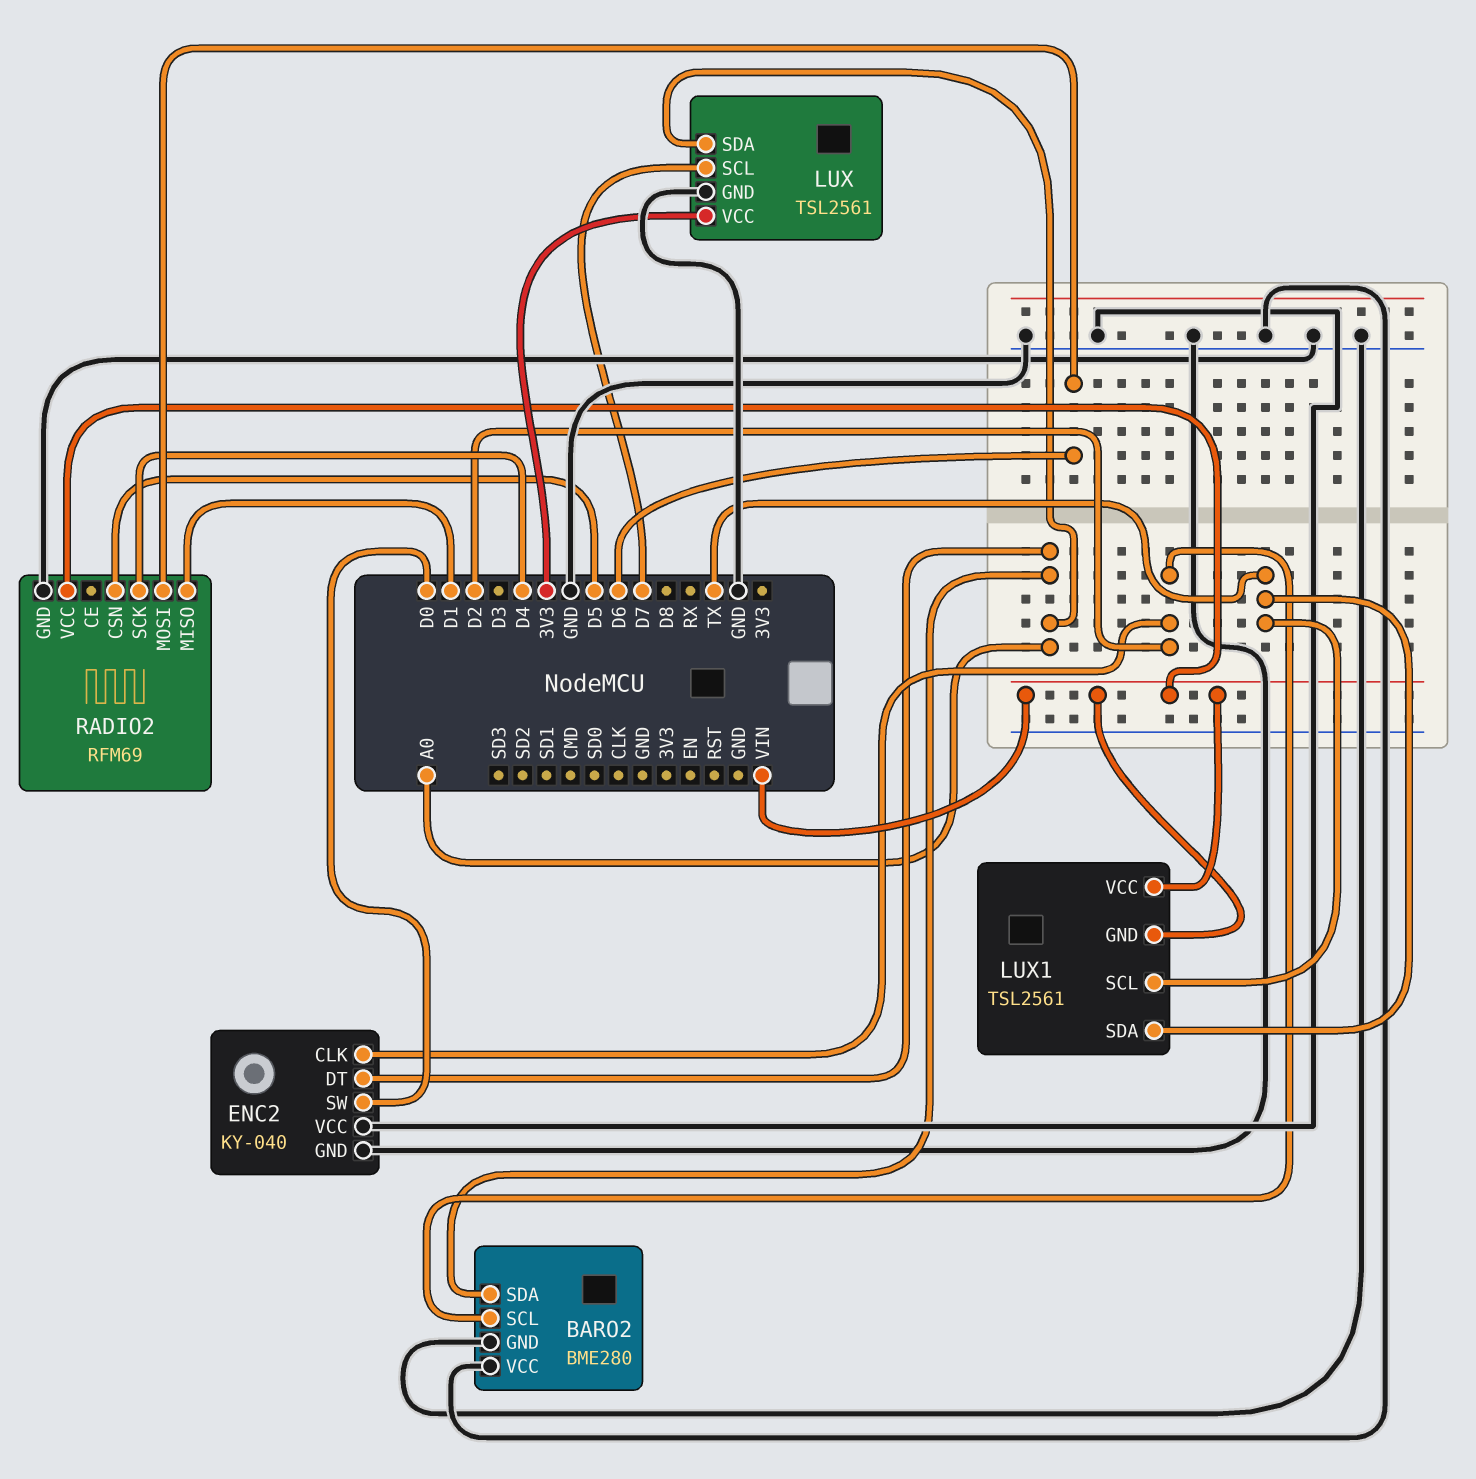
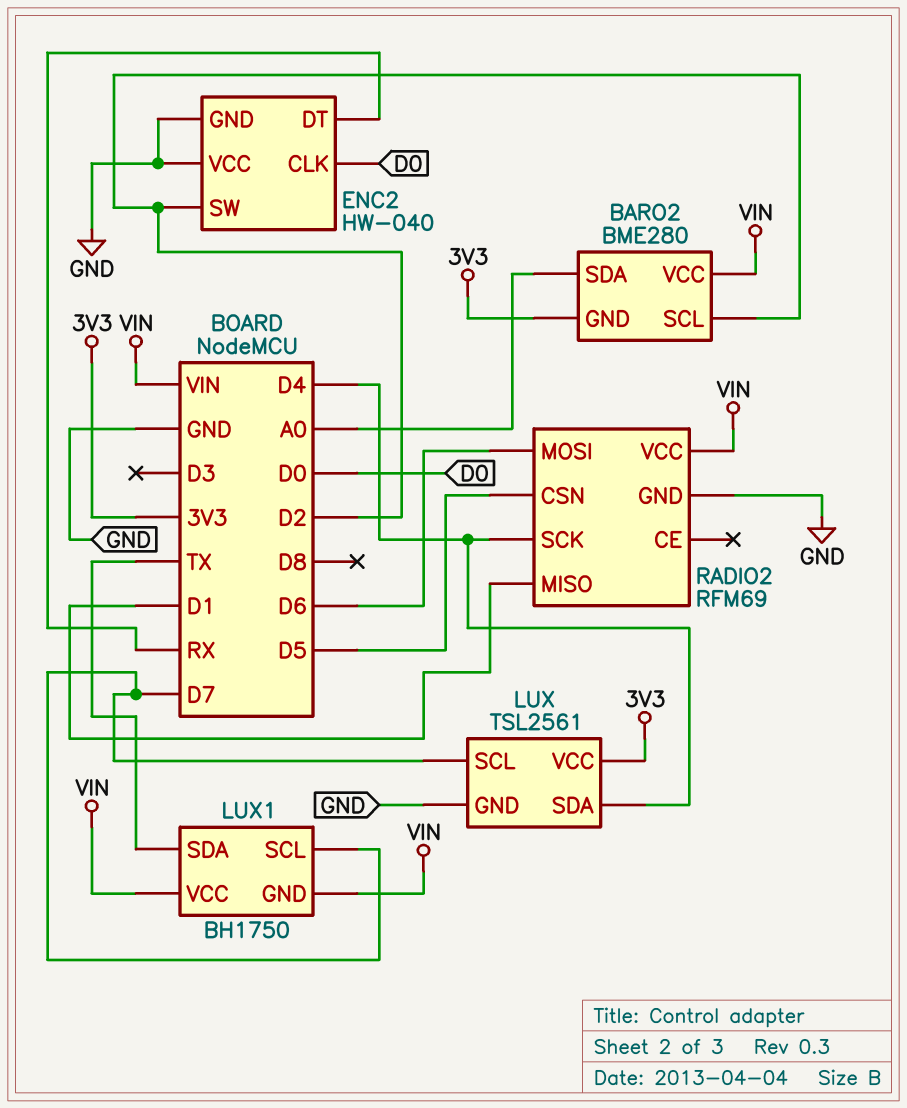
BARO2 pin GND: GND -> 3V3
BARO2 pin VCC: GND -> VIN
ENC2: KY-040 -> HW-040
ENC2 pin CLK: D2 -> D0
ENC2 pin DT: A0 -> RX
ENC2 pin SW: D0 -> D2
LUX pin SDA: A0 -> D4
LUX1: TSL2561 -> BH1750
LUX1 pin SCL: TX -> D7

